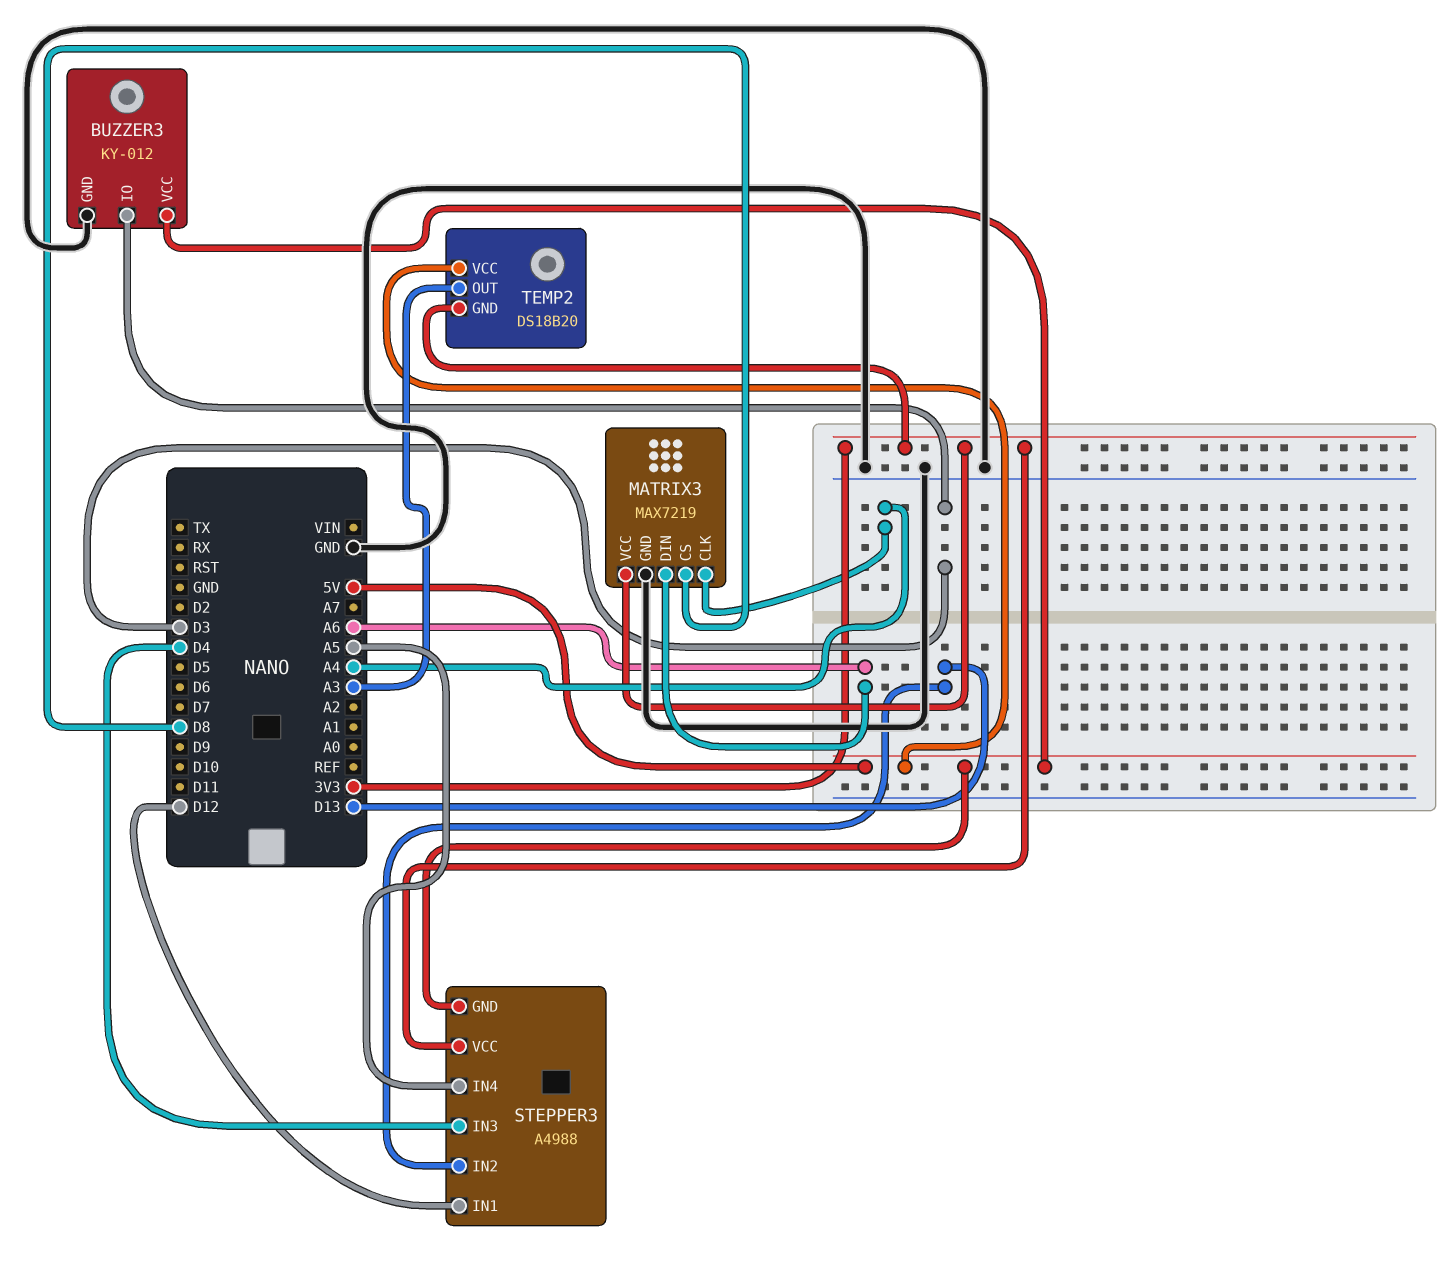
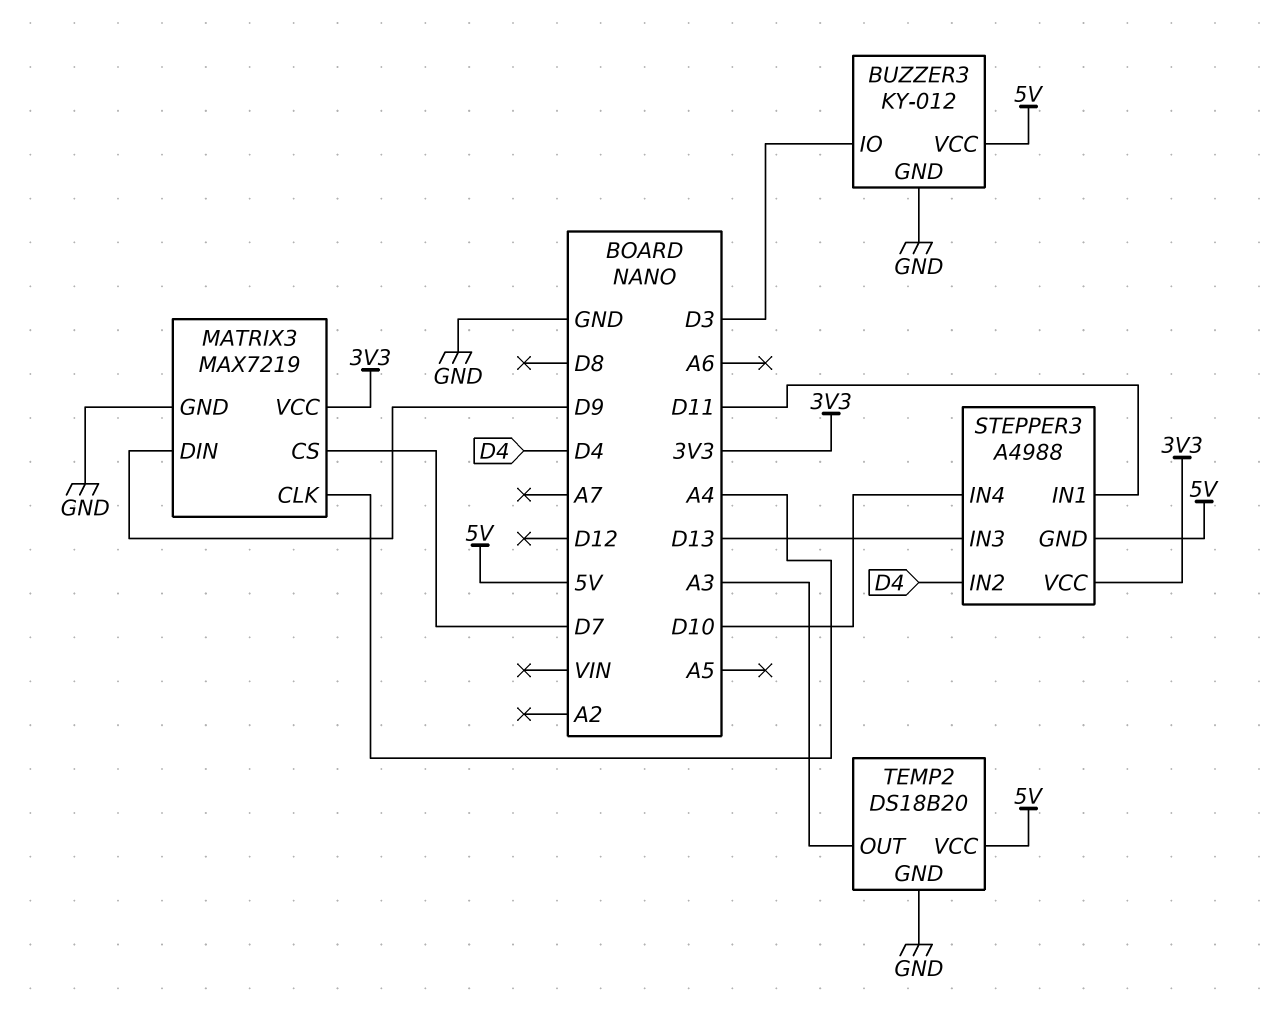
MATRIX3 pin CS: D8 -> D7
MATRIX3 pin DIN: A6 -> D9
STEPPER3 pin IN1: D12 -> D11
STEPPER3 pin IN2: D13 -> D4
STEPPER3 pin IN3: D4 -> D13
STEPPER3 pin IN4: A5 -> D10
TEMP2 pin GND: 3V3 -> GND

